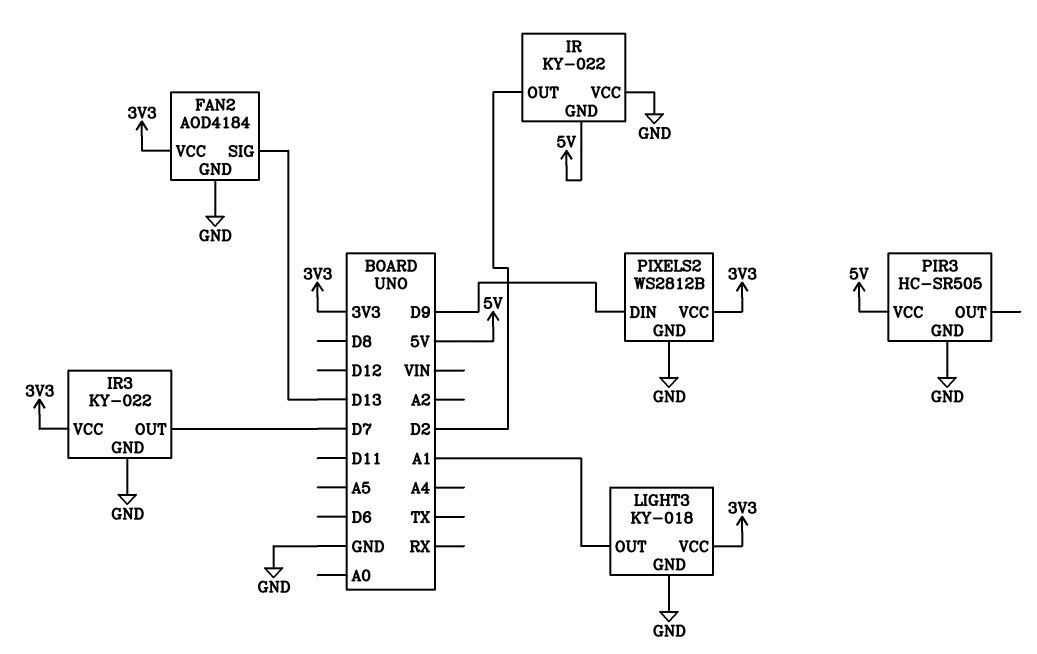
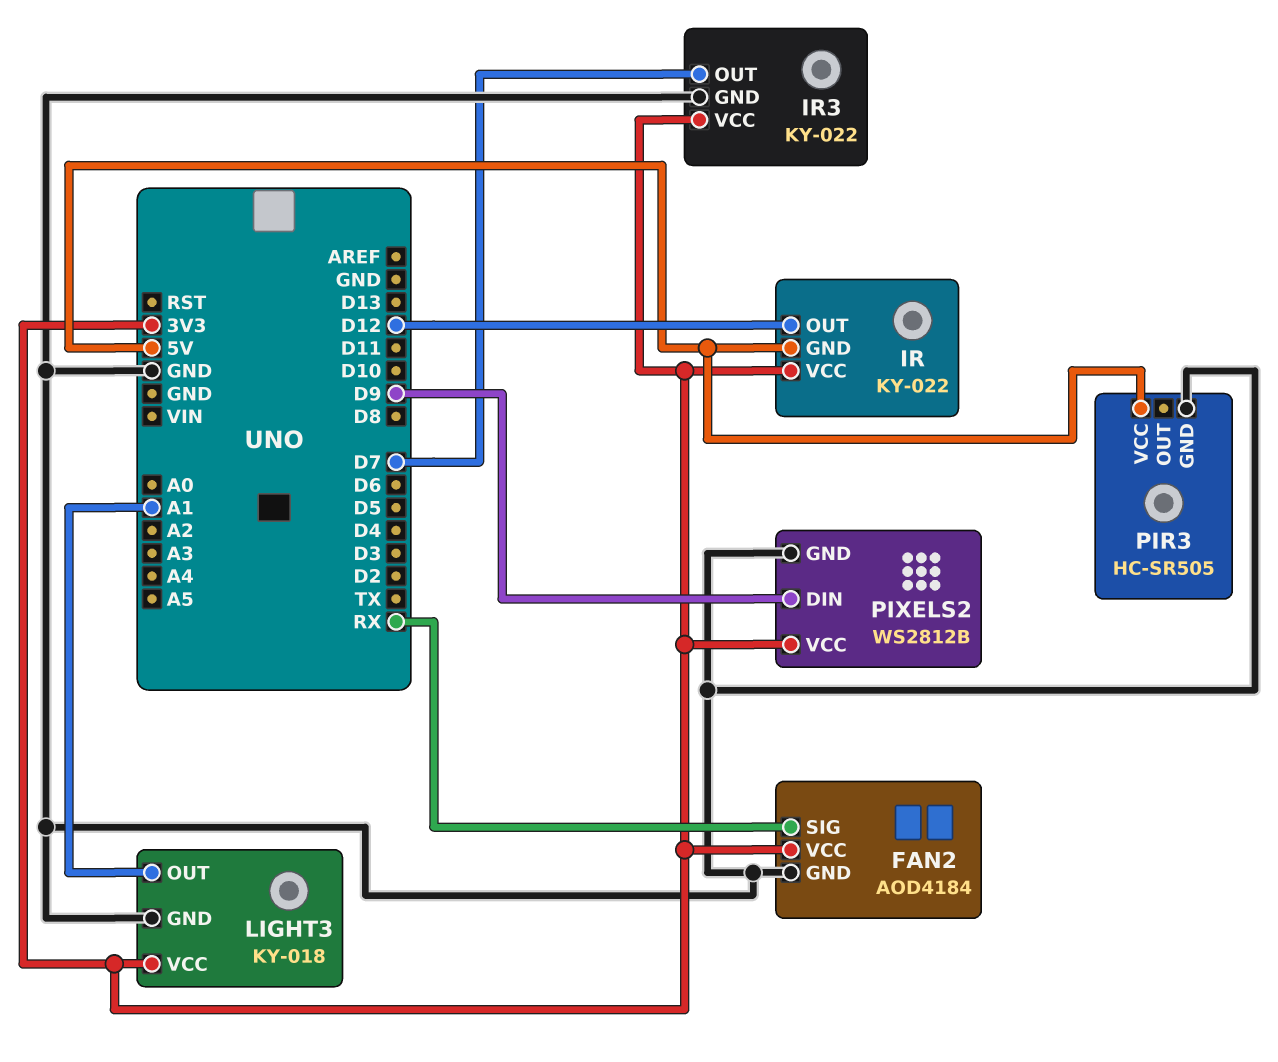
FAN2 pin SIG: D13 -> RX
IR pin OUT: D2 -> D12
IR pin VCC: GND -> 3V3

